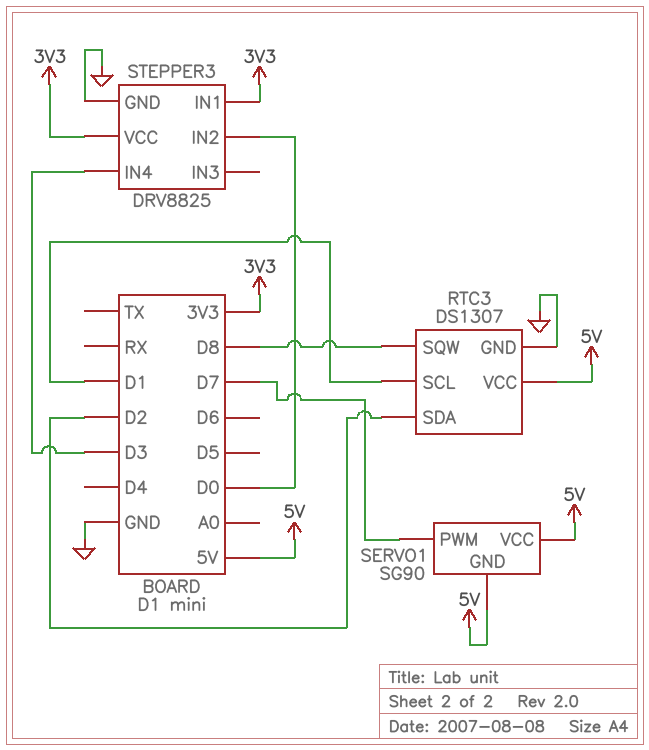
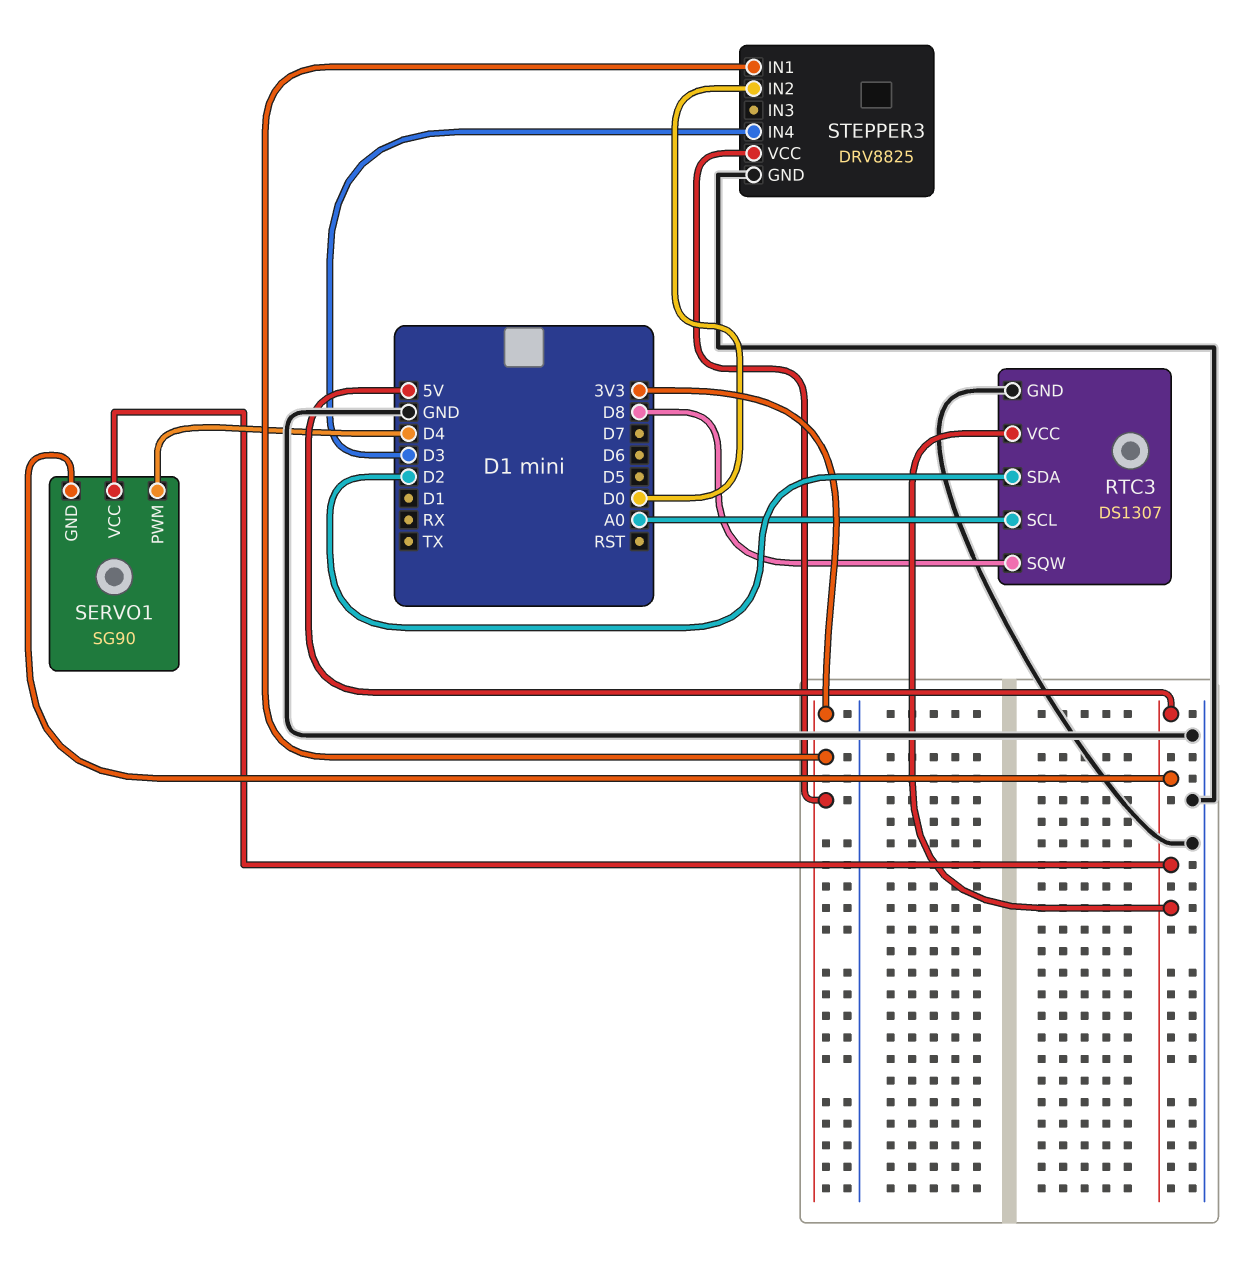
RTC3 pin SCL: D1 -> A0
SERVO1 pin PWM: D7 -> D4

